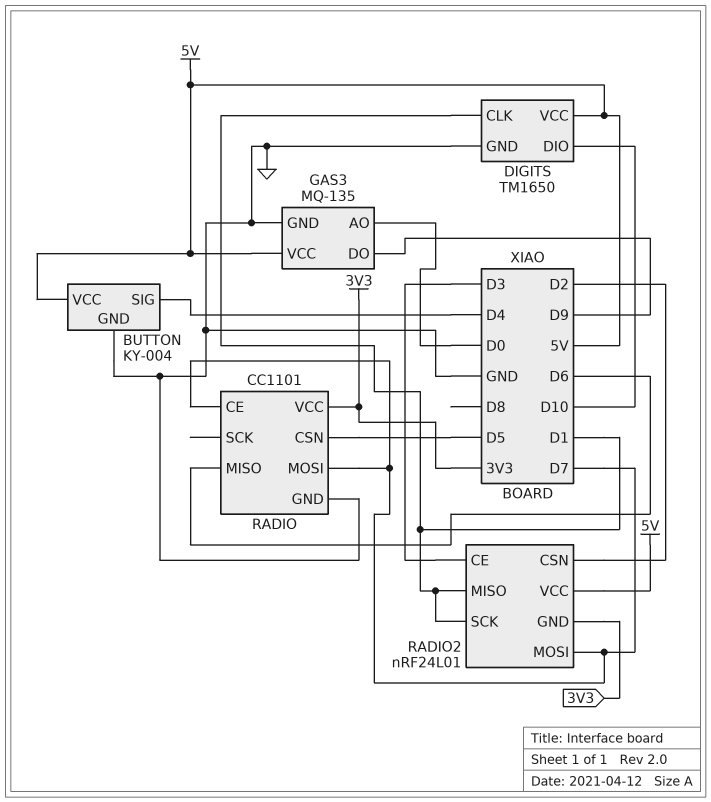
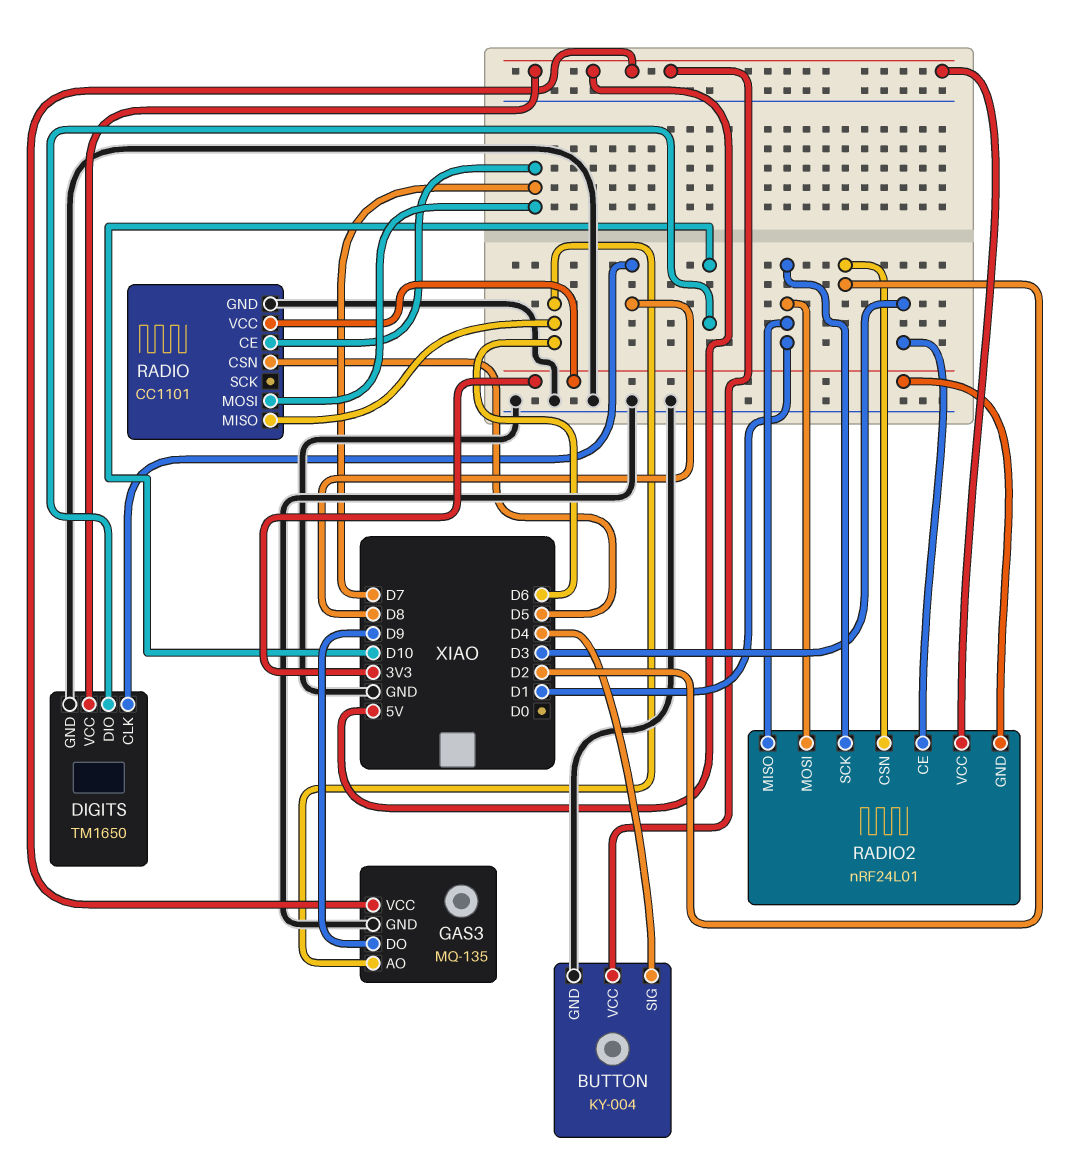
DIGITS pin CLK: D1 -> D8
GAS3 pin AO: D0 -> D6
RADIO2 pin MOSI: D7 -> D1

